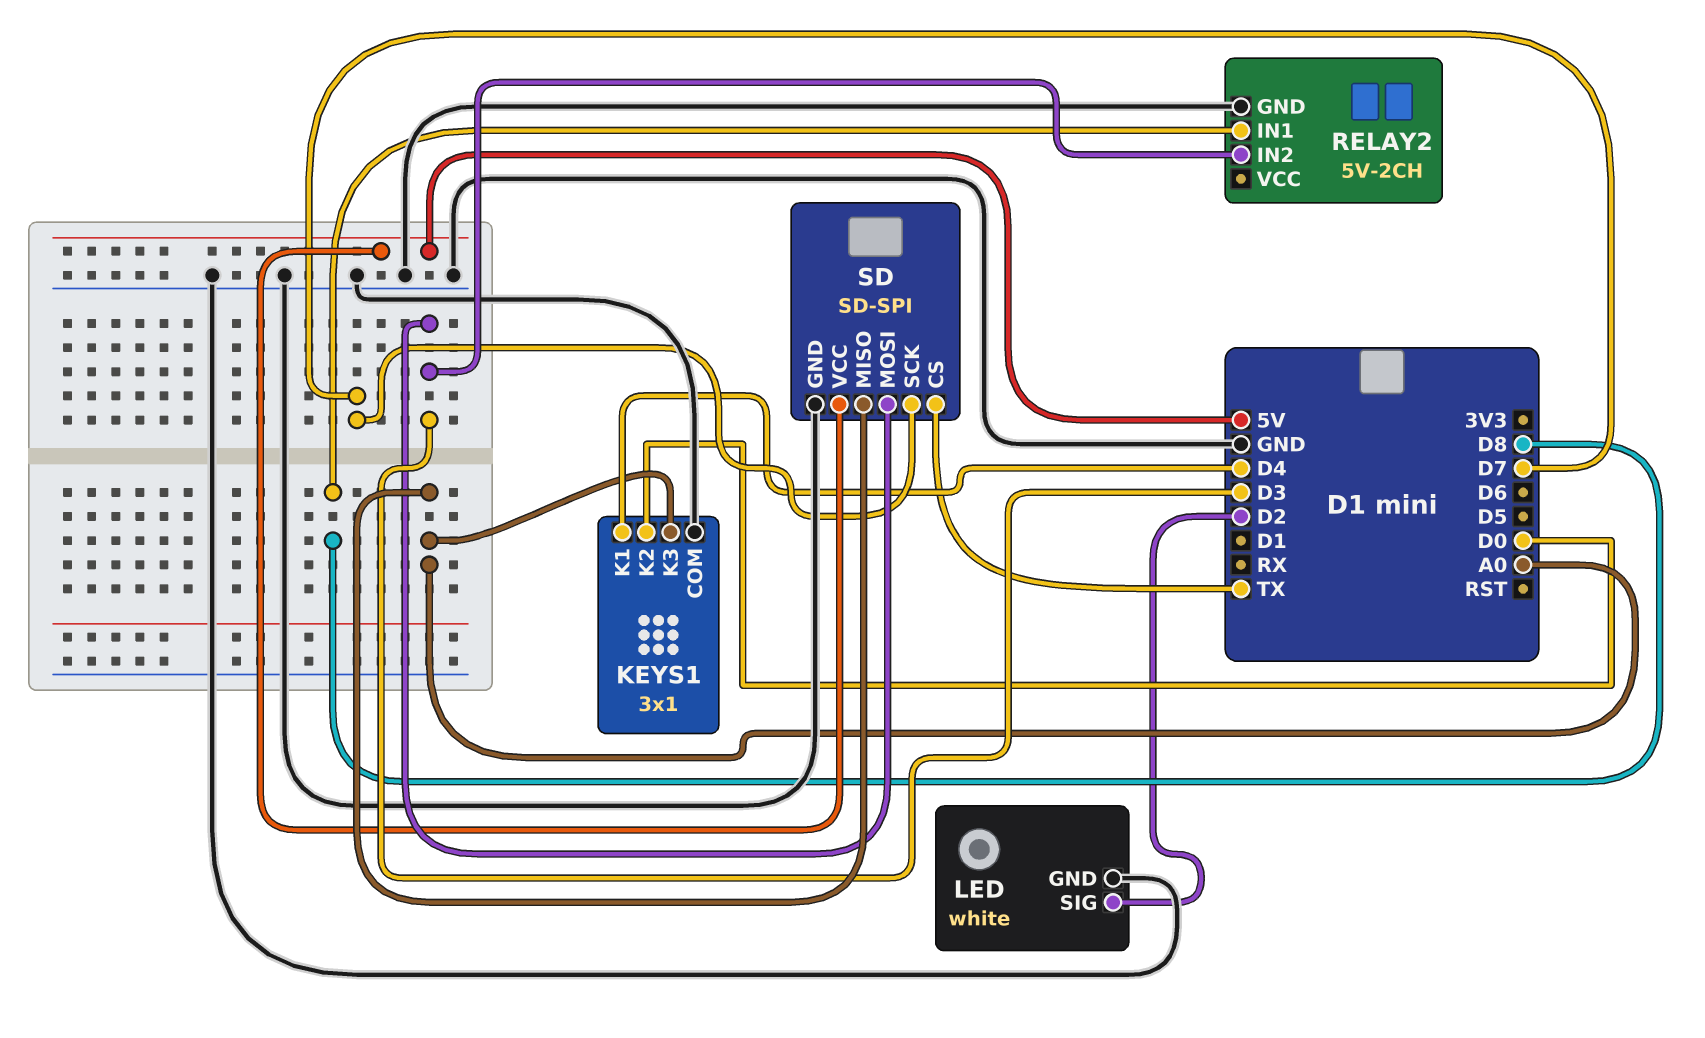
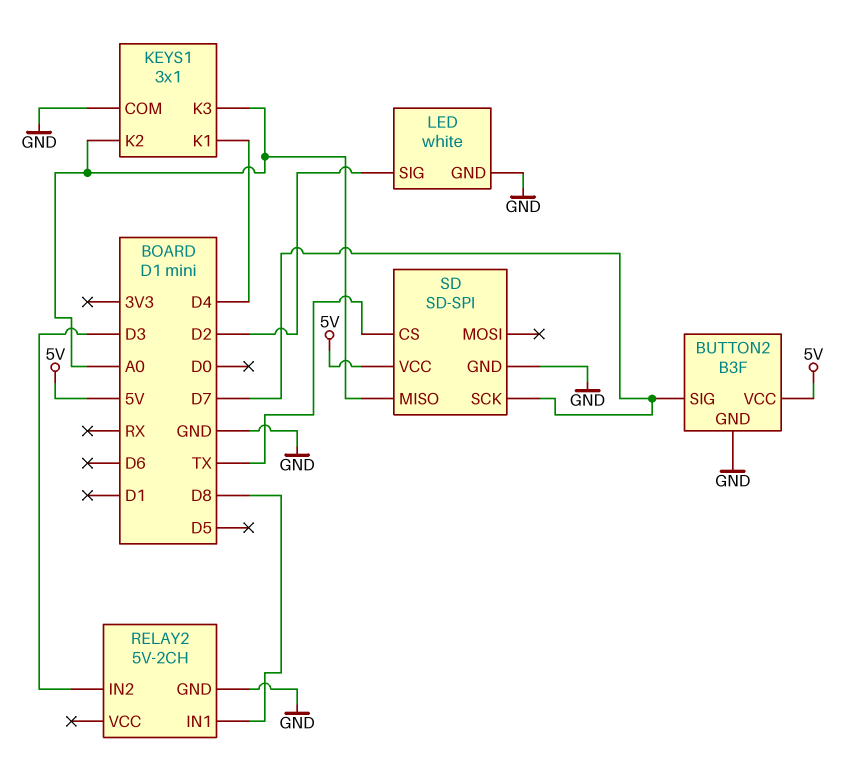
BUTTON2: none -> B3F
BUTTON2 pin GND: none -> GND
BUTTON2 pin SIG: none -> D7
BUTTON2 pin VCC: none -> 5V
KEYS1 pin K2: D0 -> A0
SD pin MOSI: D3 -> none

